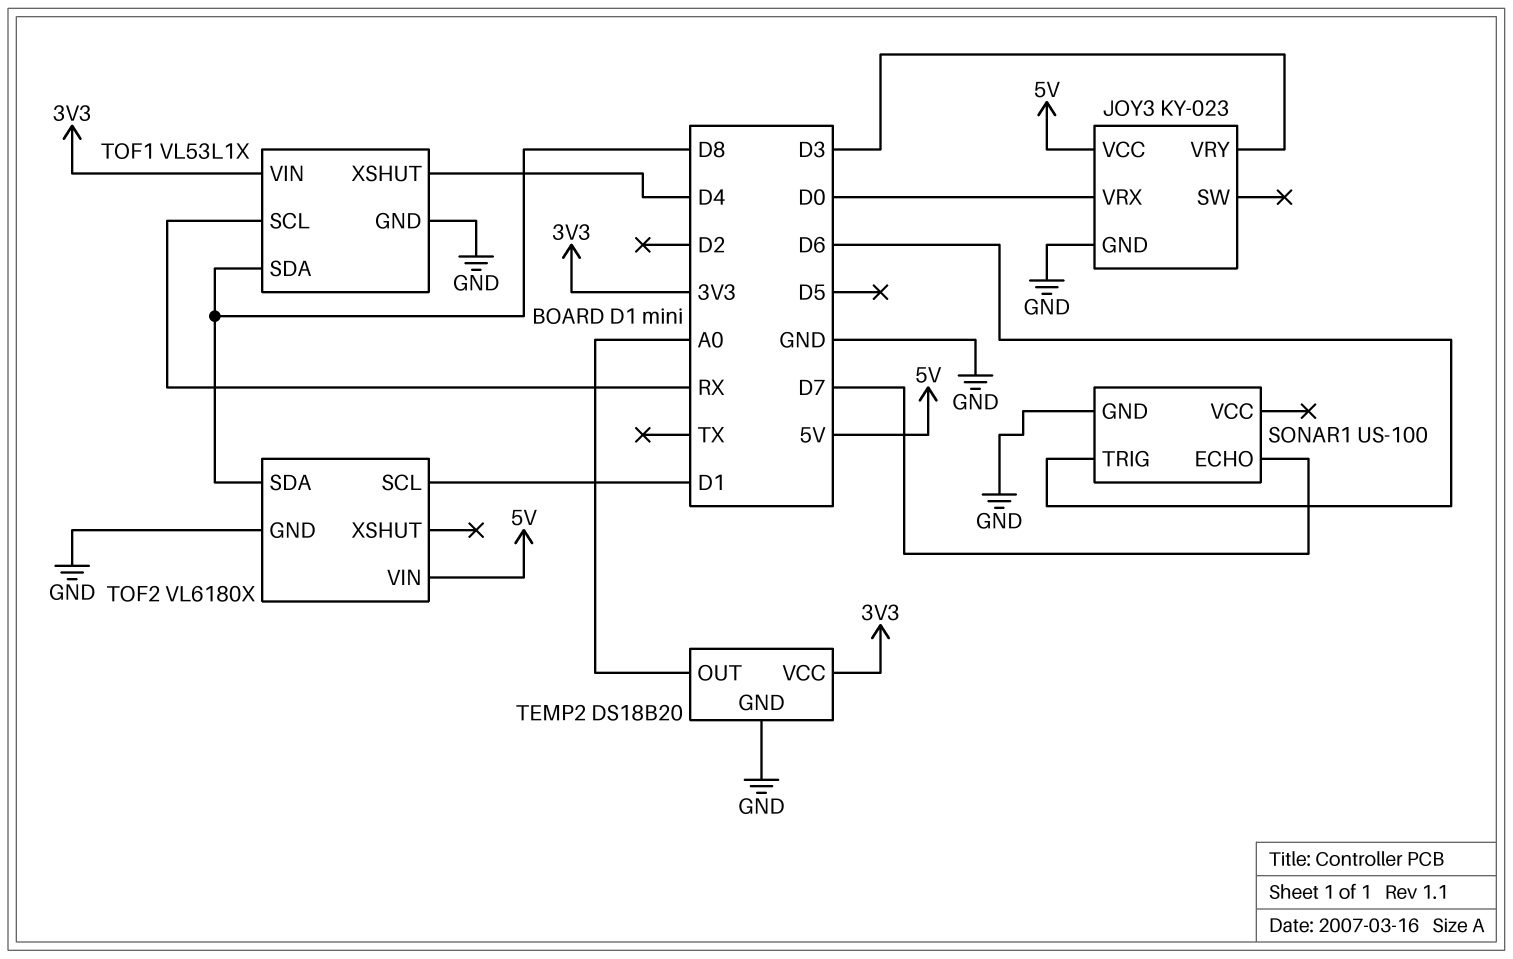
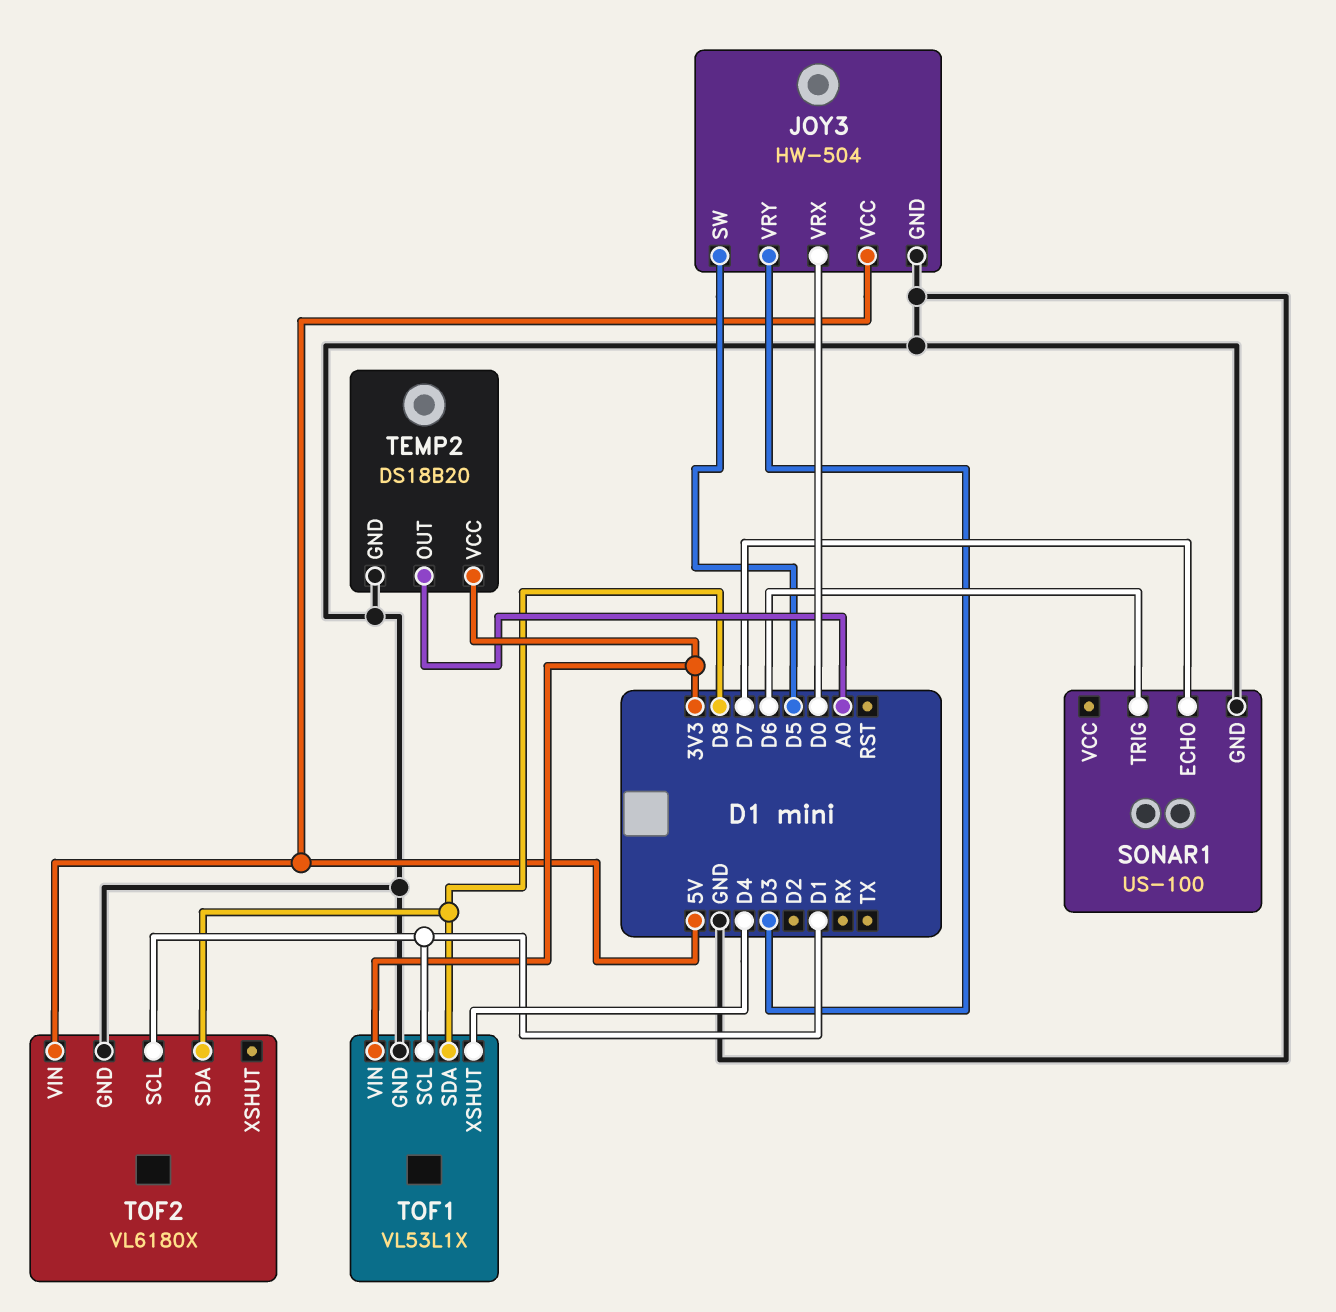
JOY3: KY-023 -> HW-504
JOY3 pin SW: none -> D5
TOF1 pin SCL: RX -> D1

